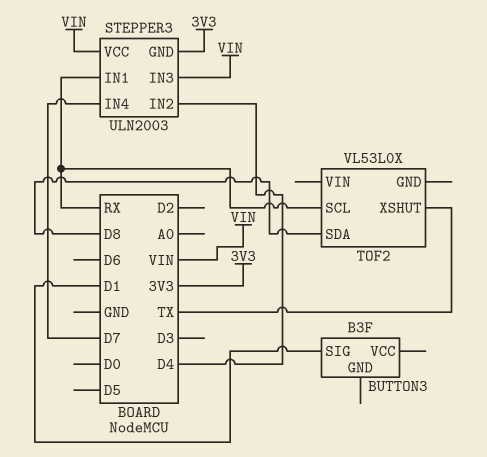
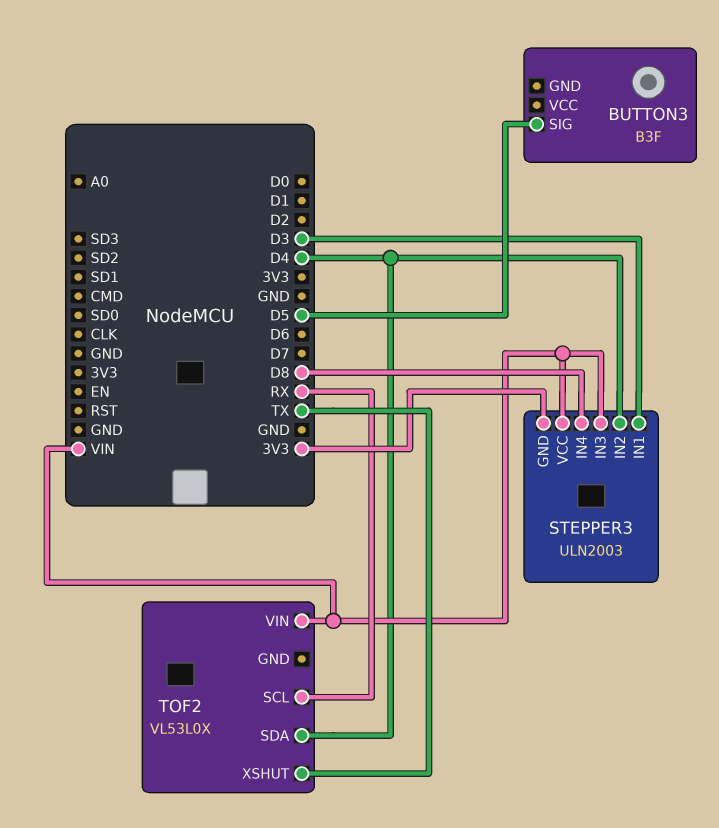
BUTTON3 pin SIG: D1 -> D5
STEPPER3 pin IN1: RX -> D3
STEPPER3 pin IN4: D7 -> D8
TOF2 pin SDA: D8 -> D4
TOF2 pin VIN: none -> VIN

